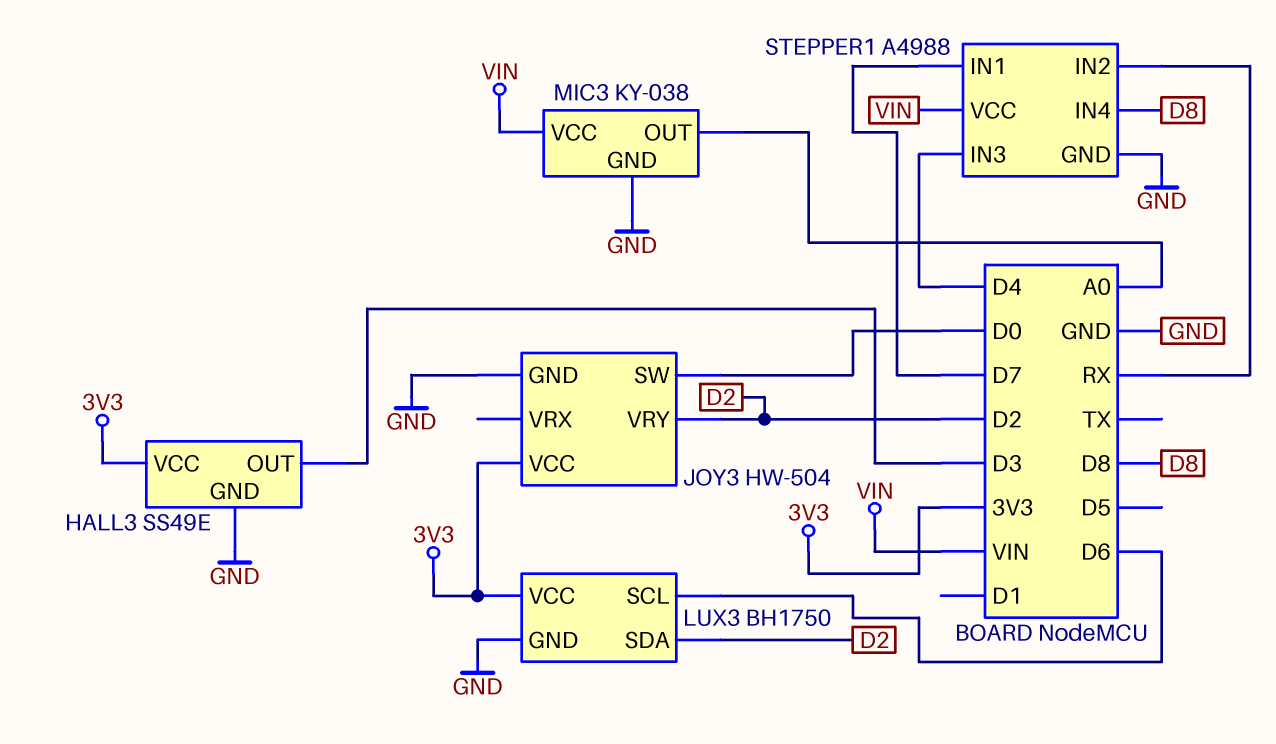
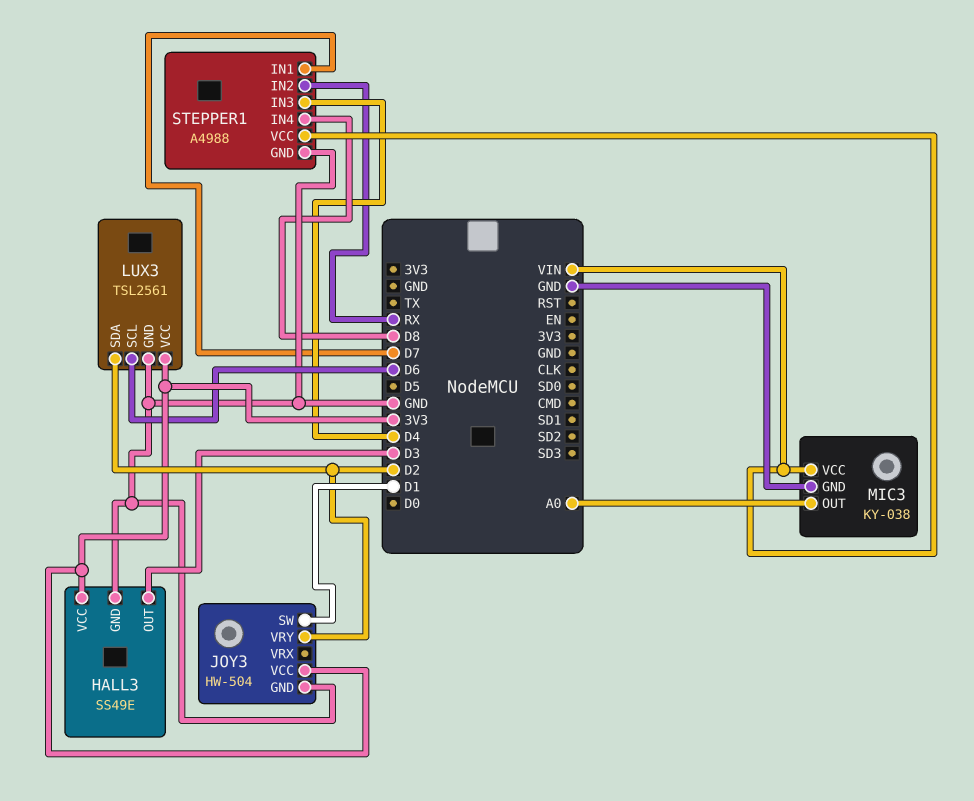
JOY3 pin SW: D0 -> D1
LUX3: BH1750 -> TSL2561

